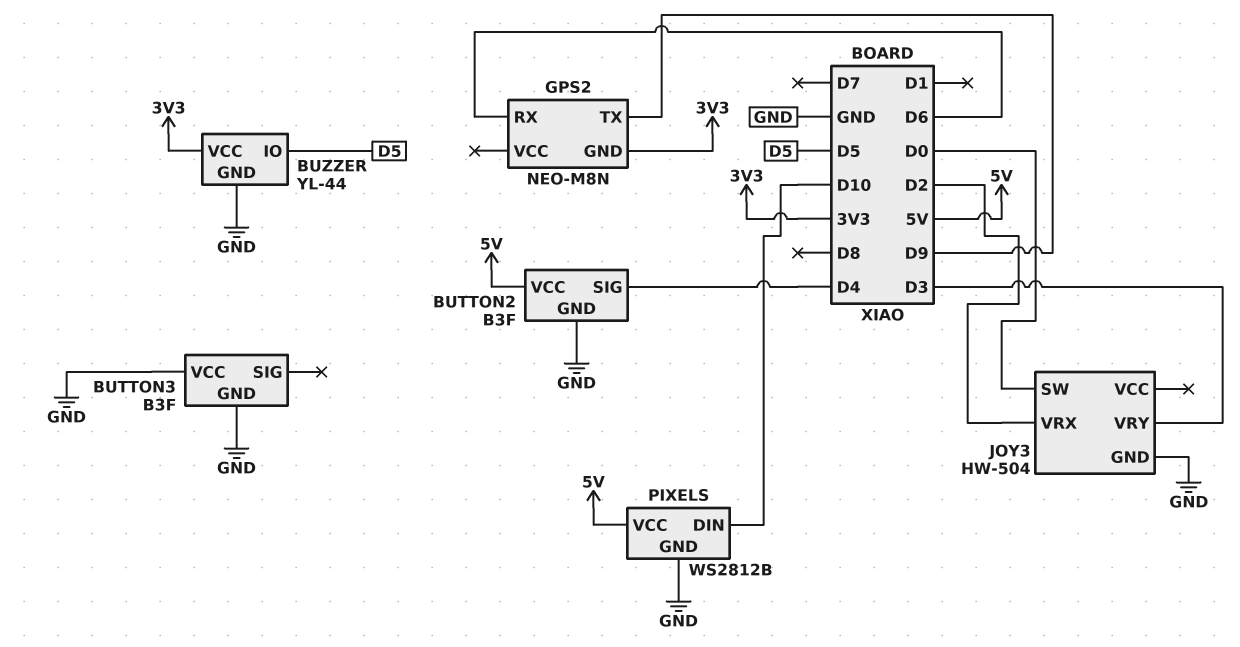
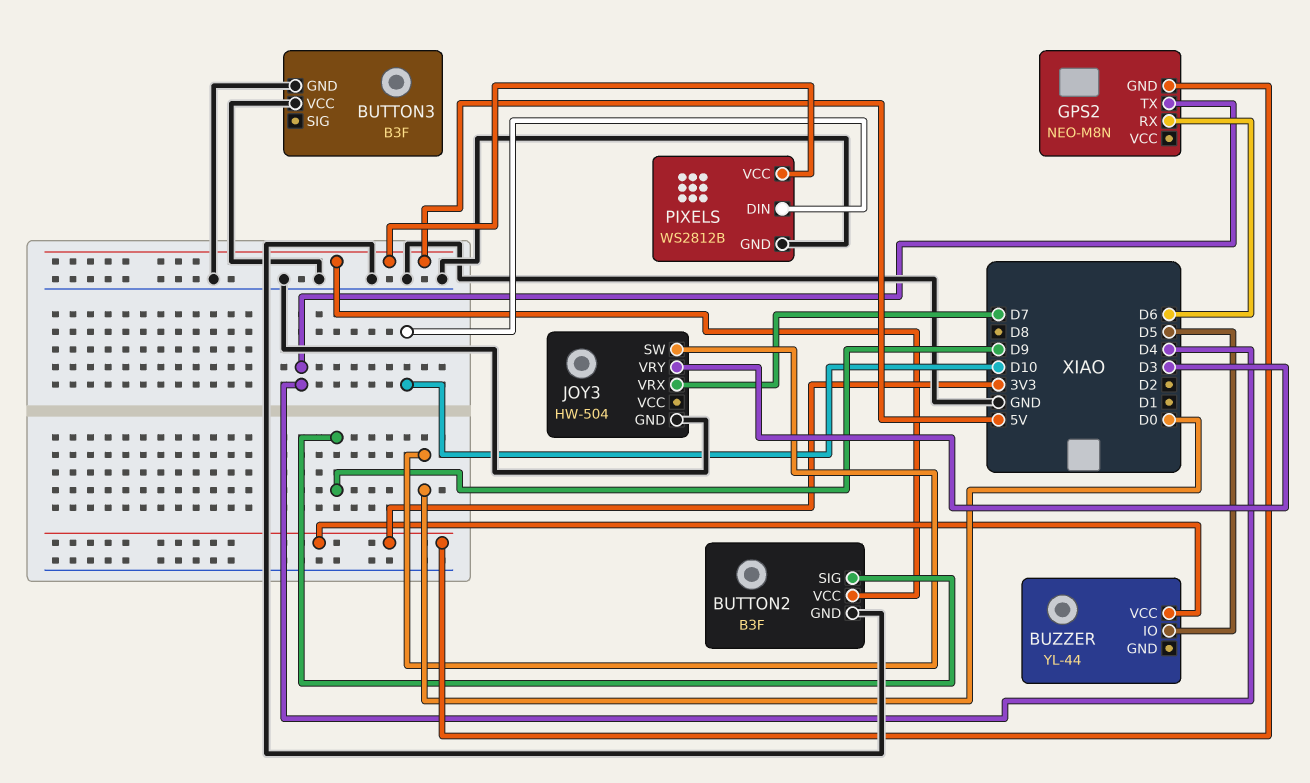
BUTTON2 pin SIG: D4 -> D9
BUZZER pin GND: GND -> none
GPS2 pin TX: D9 -> D4
JOY3 pin VRX: D2 -> D7

